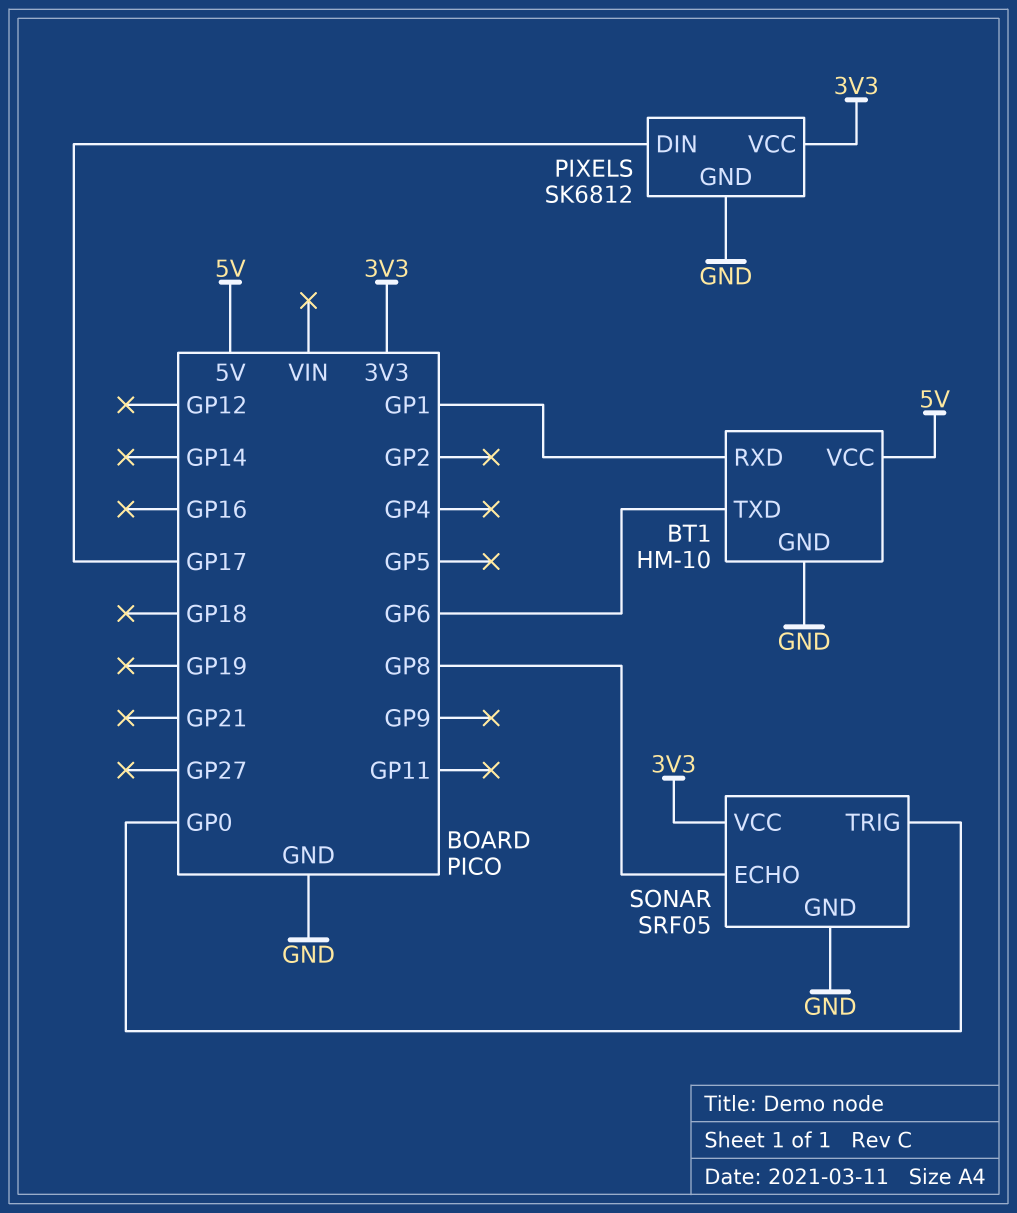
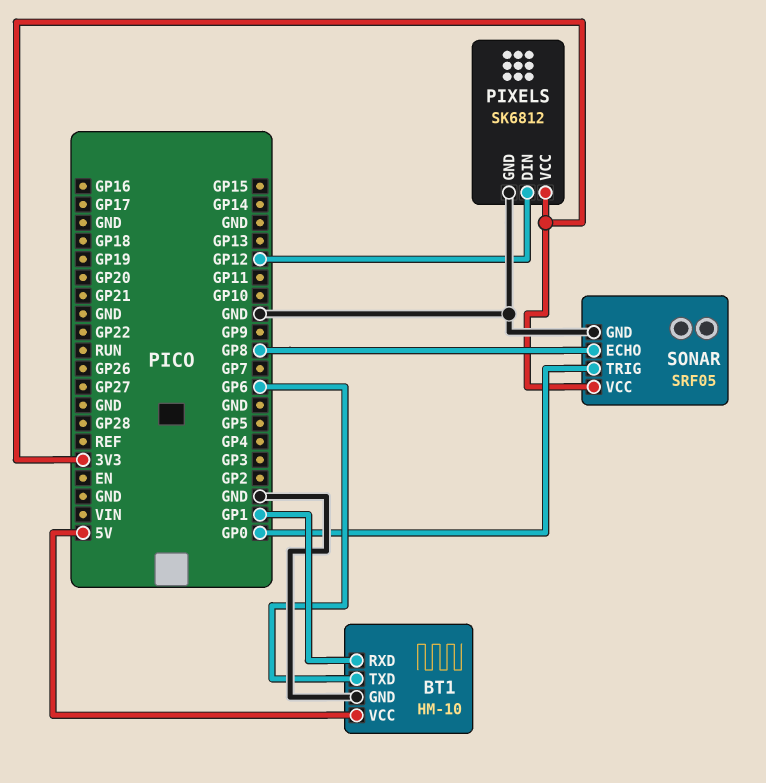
PIXELS pin DIN: GP17 -> GP12

